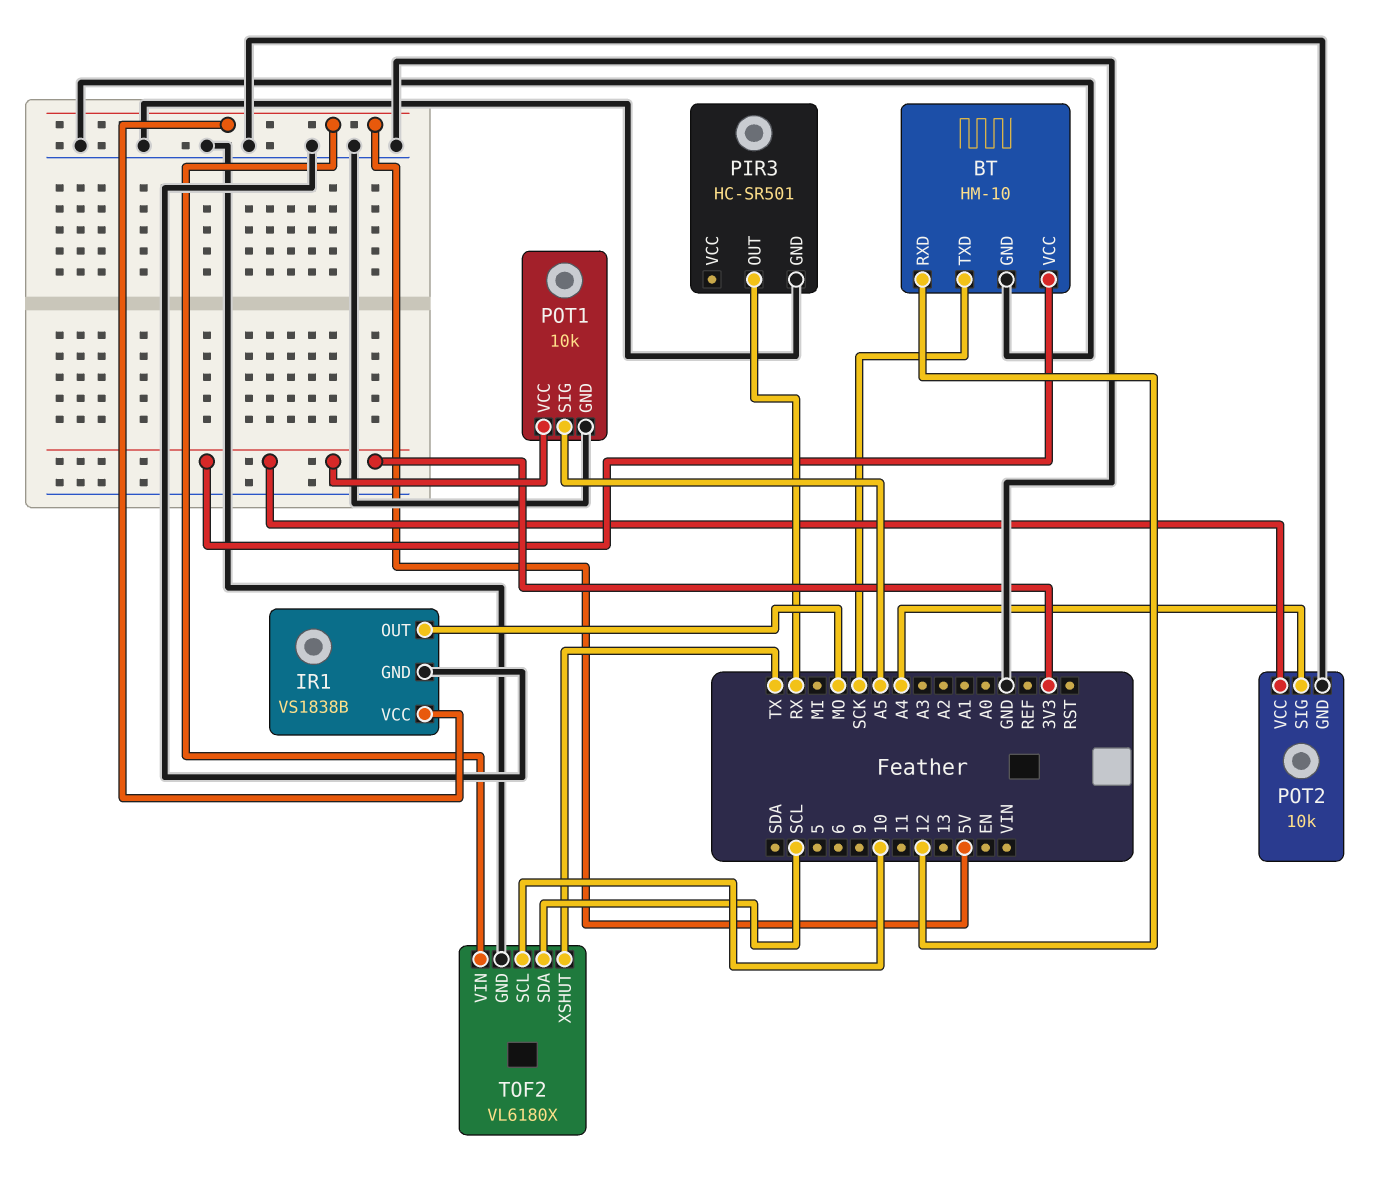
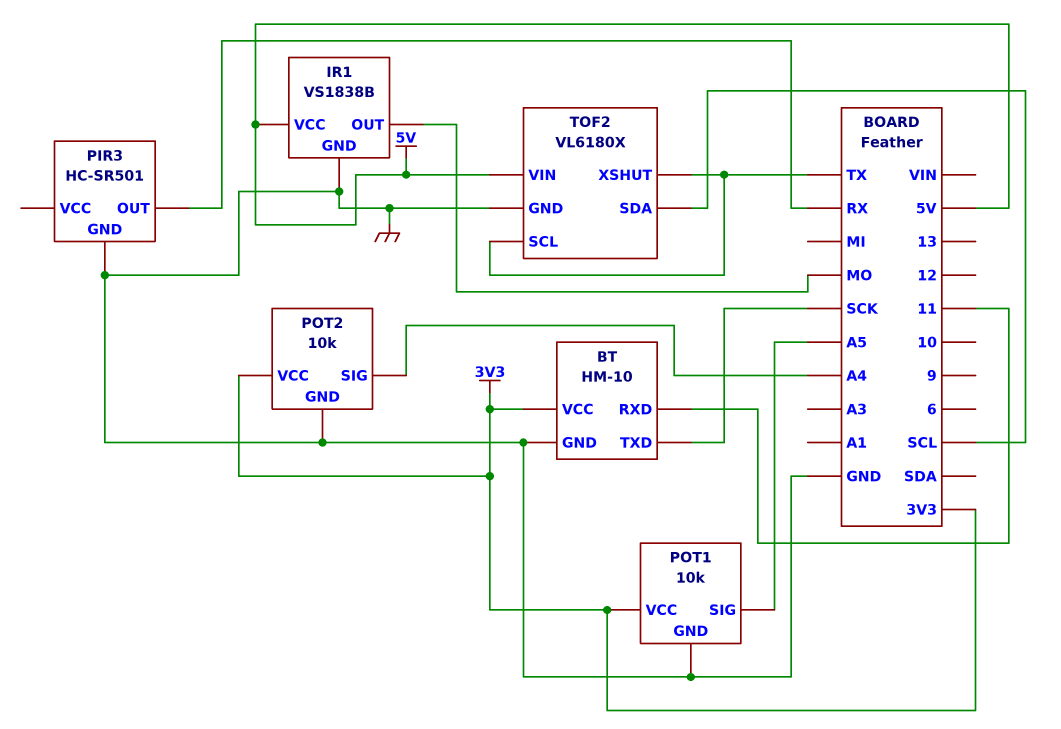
BT pin RXD: 12 -> 11
TOF2 pin SCL: 10 -> TX

